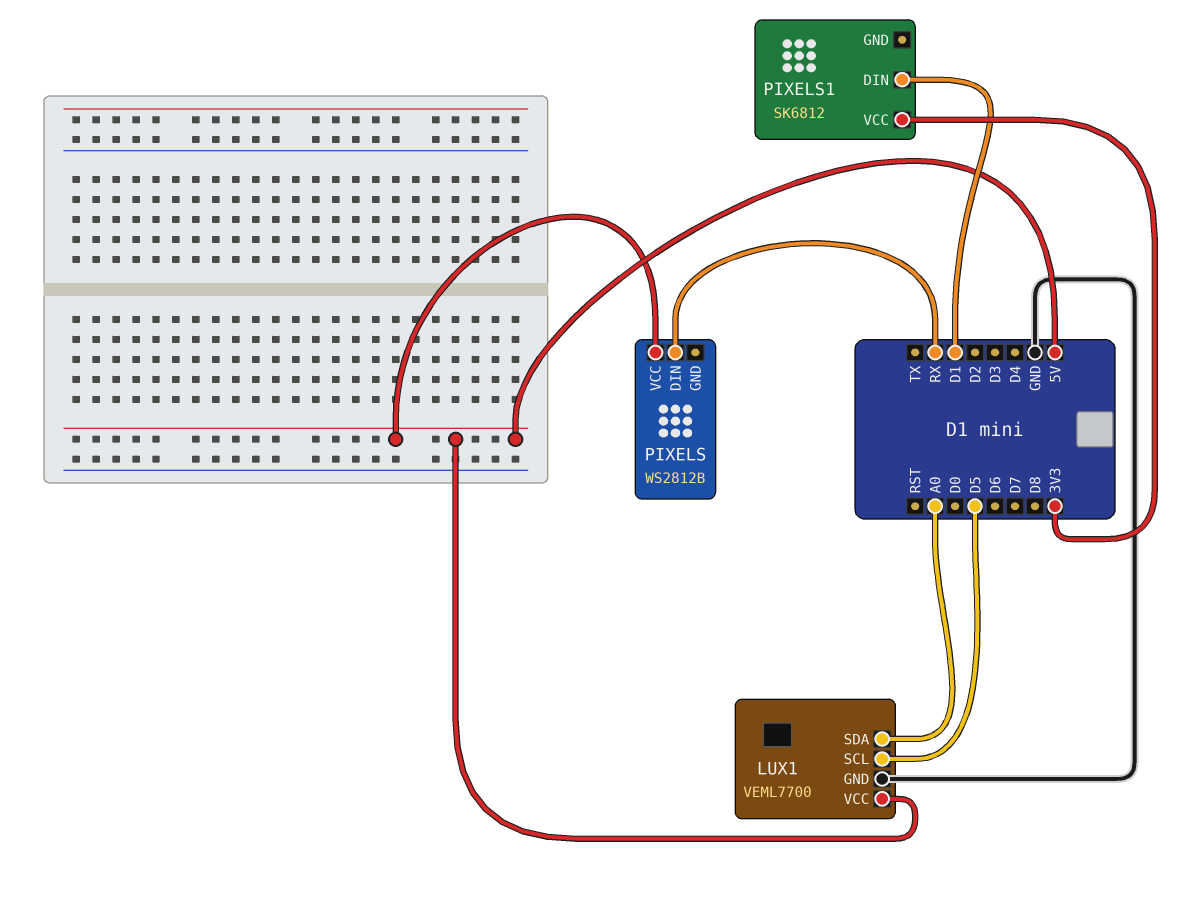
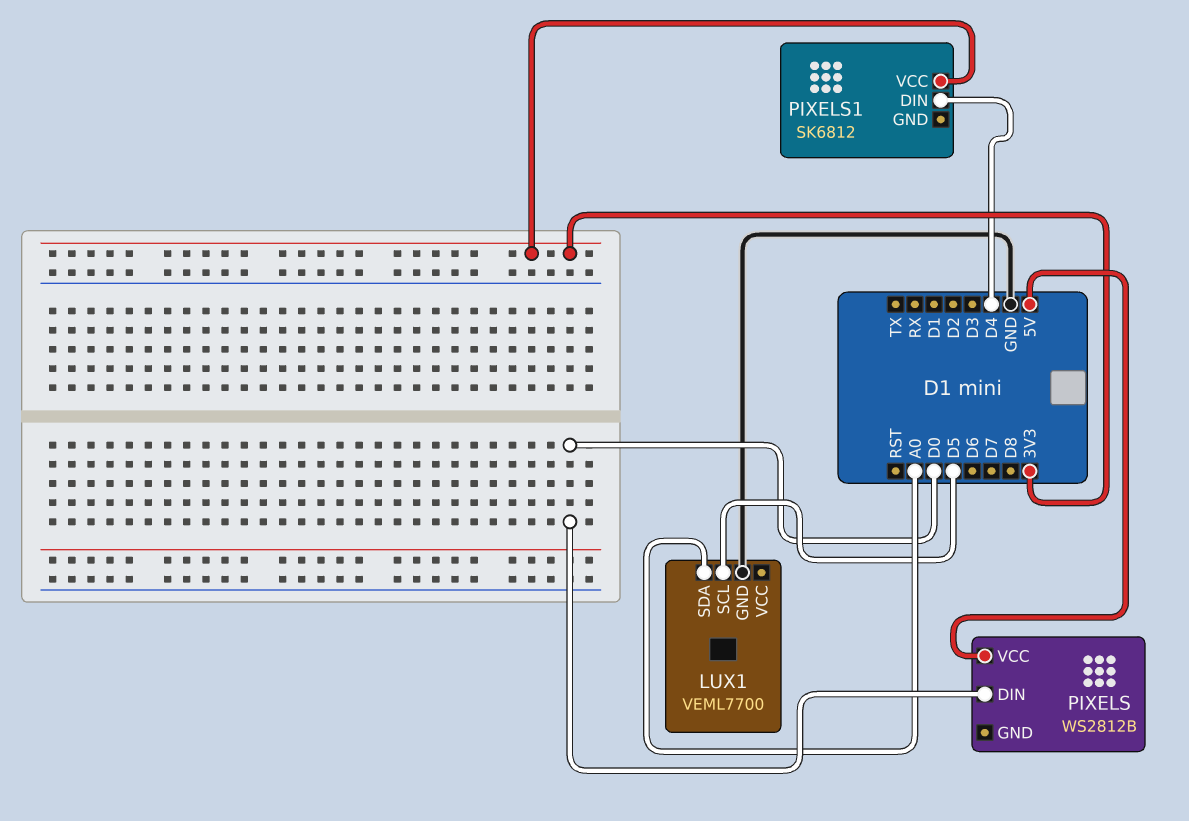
LUX1 pin VCC: 5V -> none
PIXELS pin DIN: RX -> D0
PIXELS1 pin DIN: D1 -> D4

